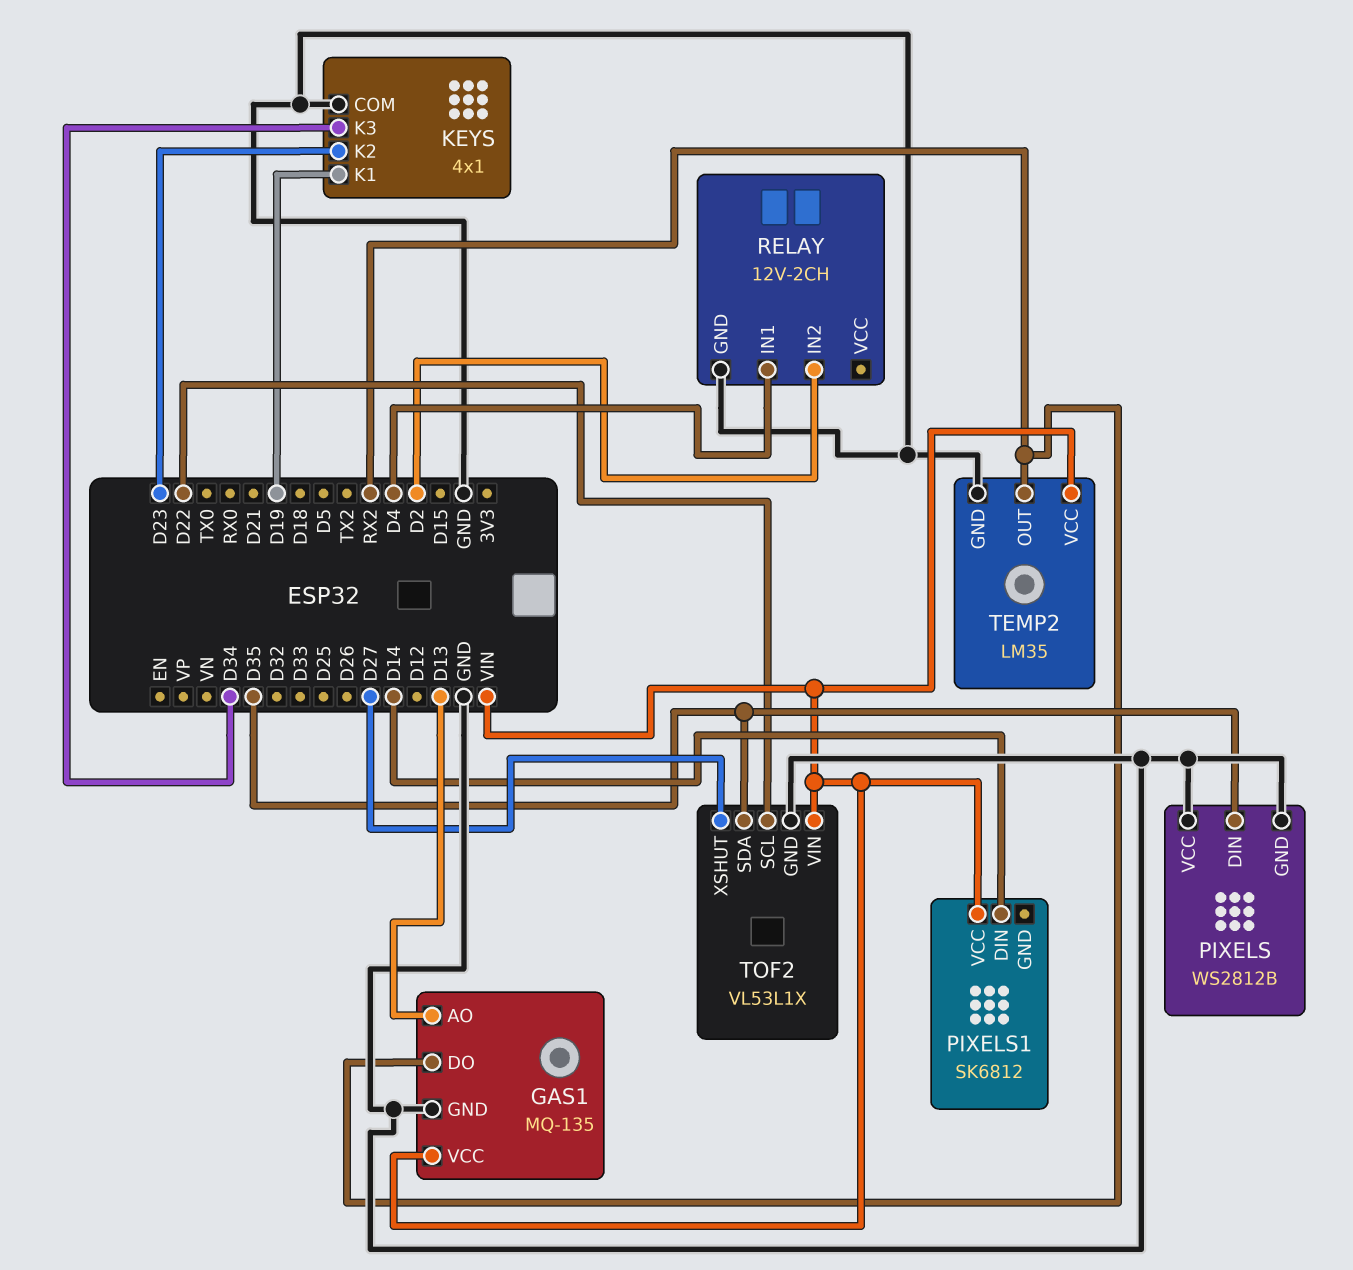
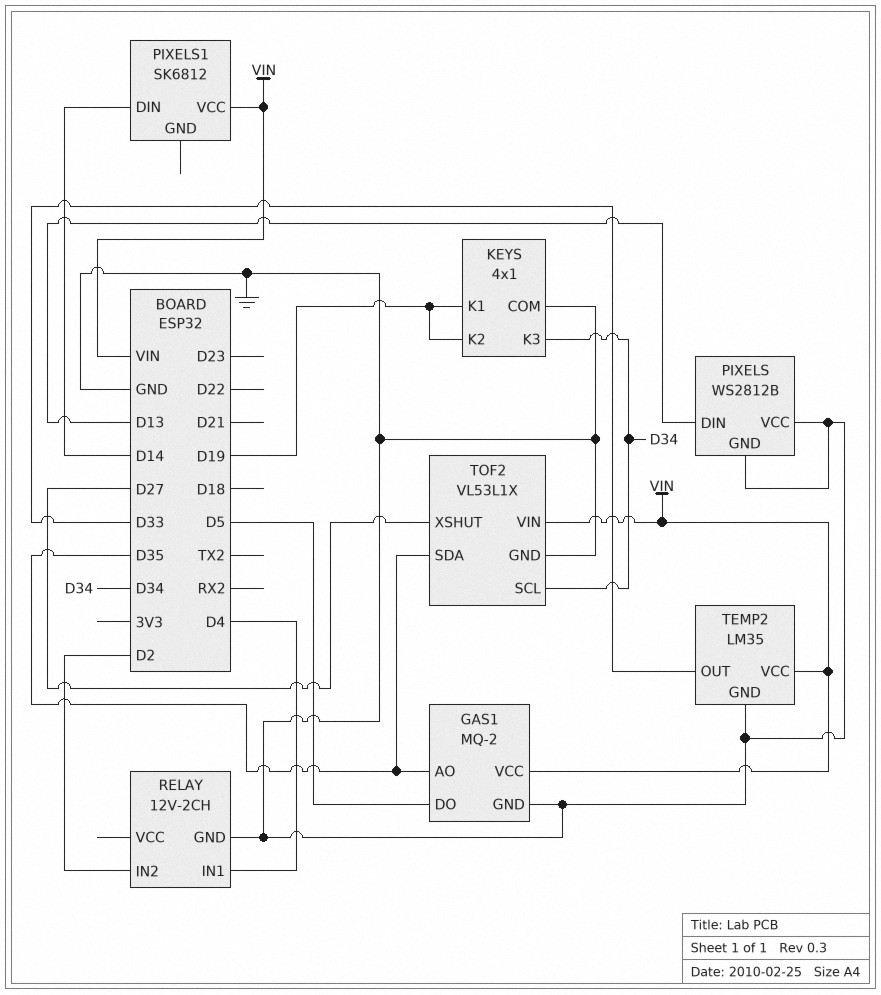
GAS1: MQ-135 -> MQ-2
GAS1 pin AO: D13 -> D35
GAS1 pin DO: RX2 -> D5
KEYS pin K2: D23 -> D19
PIXELS pin DIN: D35 -> D13
TEMP2 pin OUT: RX2 -> D33
TOF2 pin SCL: D22 -> D34

